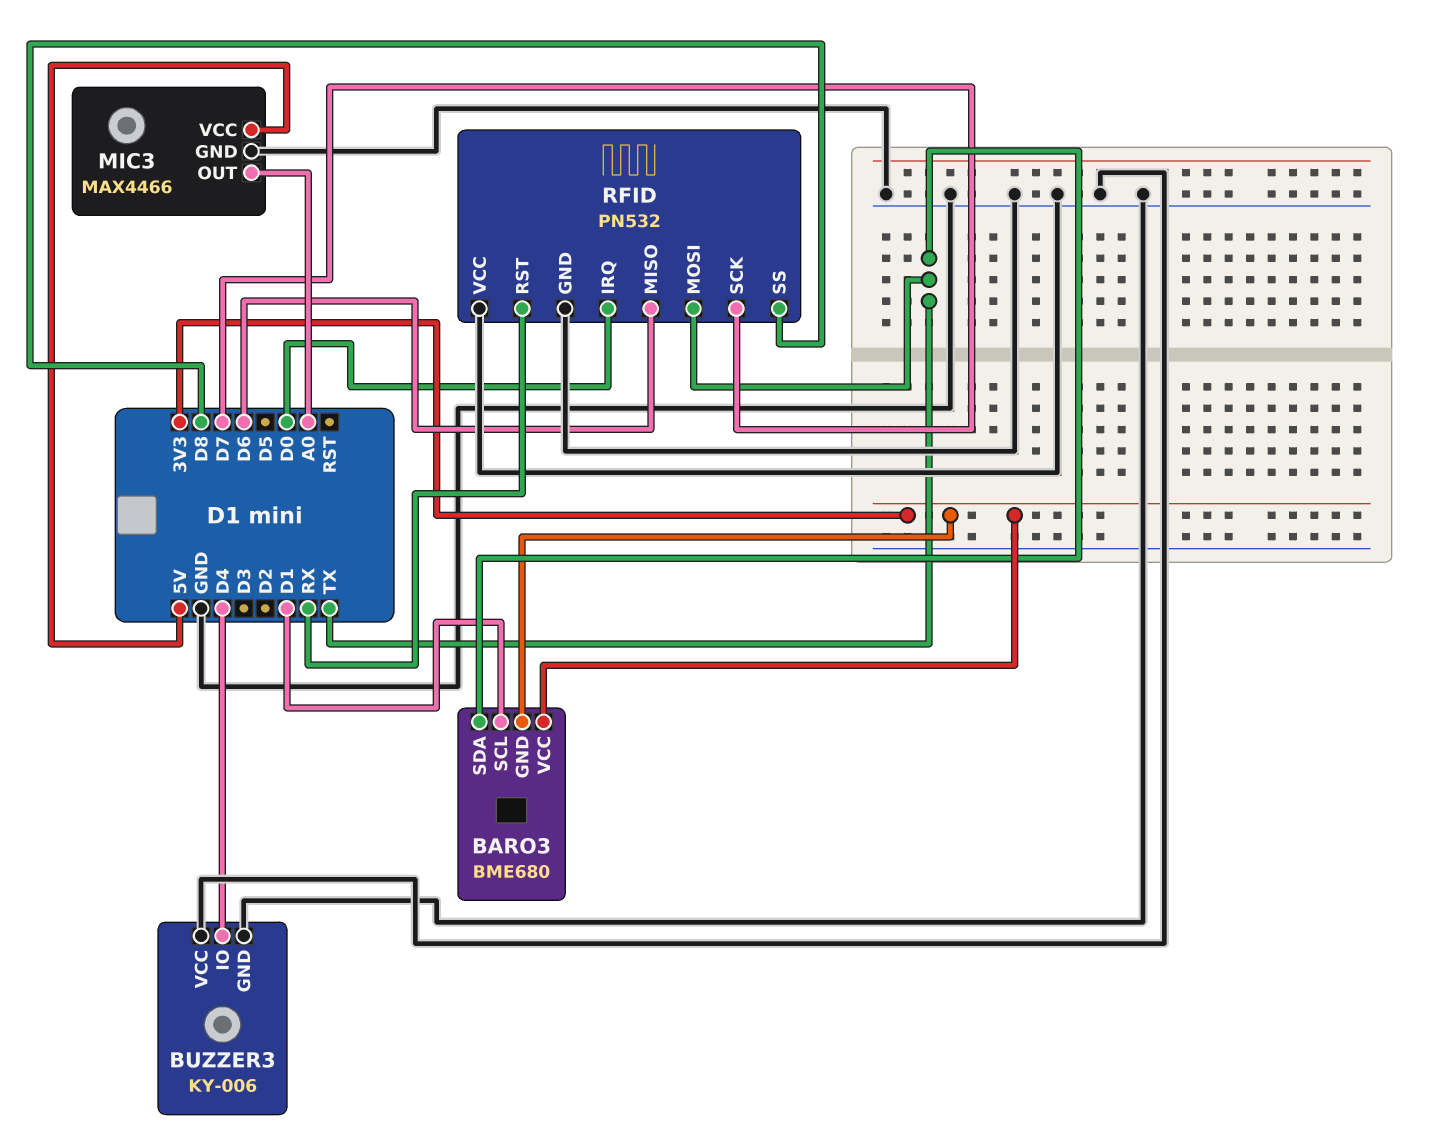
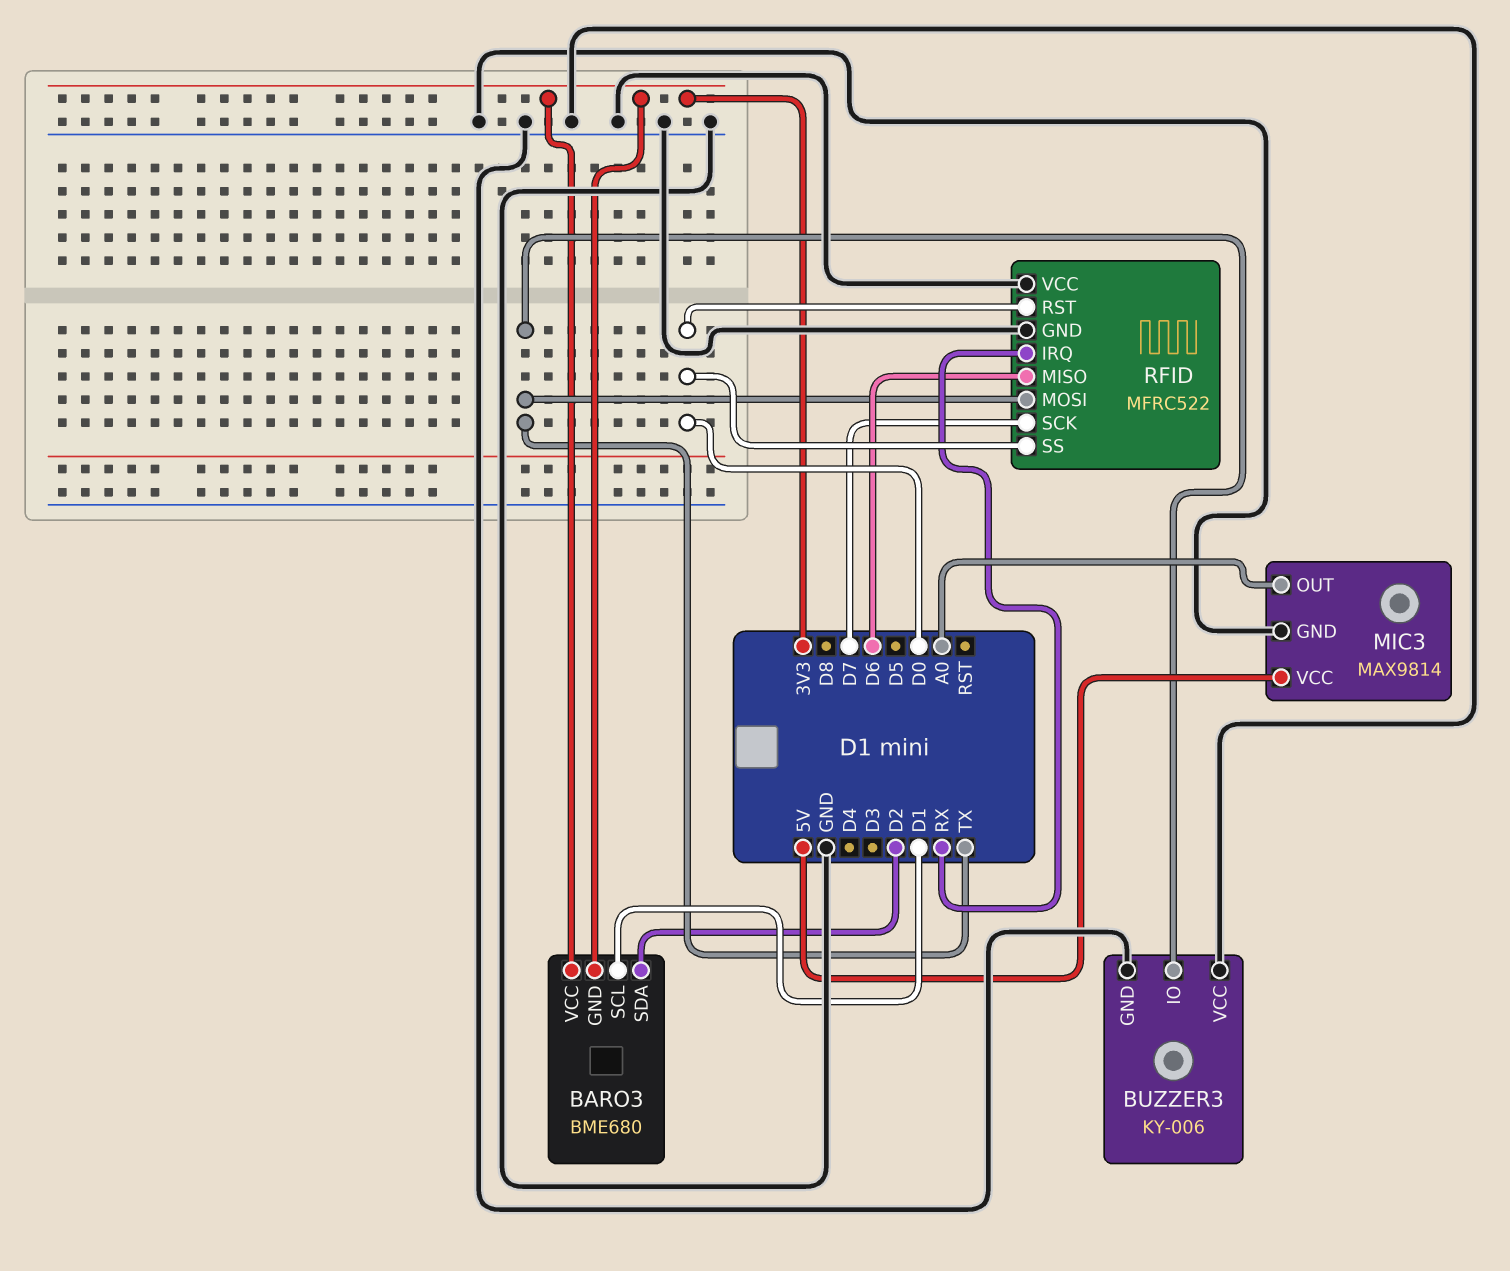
BARO3 pin SDA: TX -> D2
BUZZER3 pin IO: D4 -> TX
MIC3: MAX4466 -> MAX9814
RFID: PN532 -> MFRC522
RFID pin IRQ: D0 -> RX
RFID pin RST: RX -> D0
RFID pin SS: D8 -> D0

